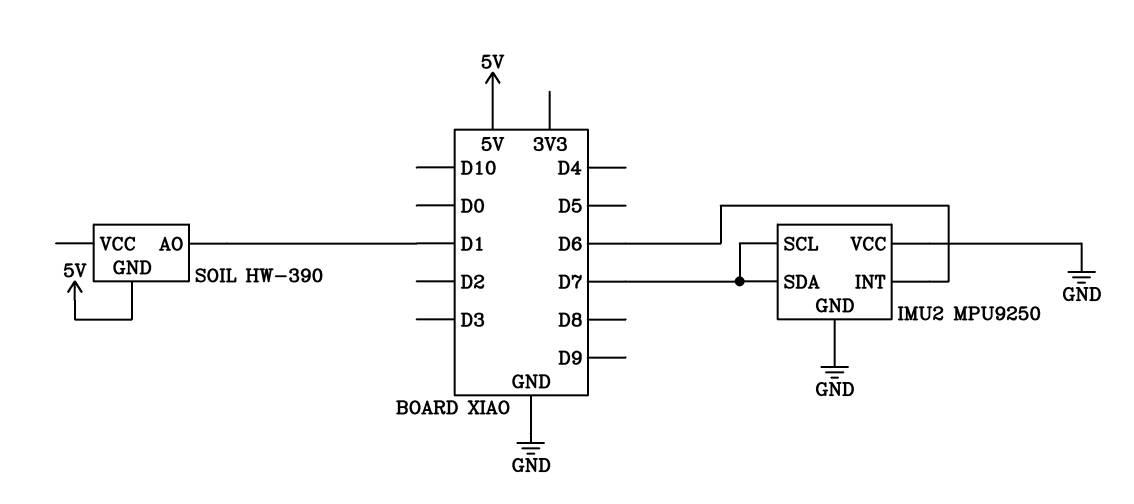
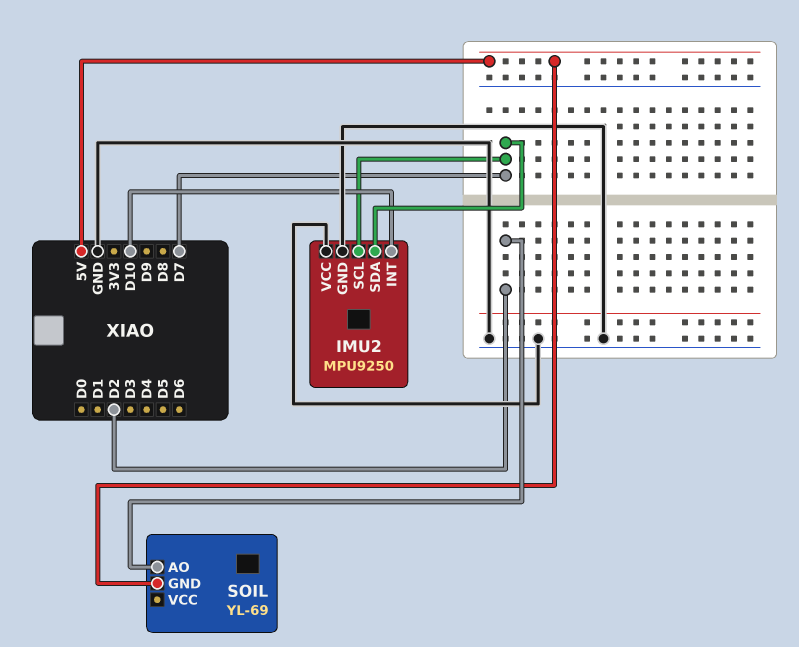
IMU2 pin INT: D6 -> D10
SOIL: HW-390 -> YL-69
SOIL pin AO: D1 -> D2

